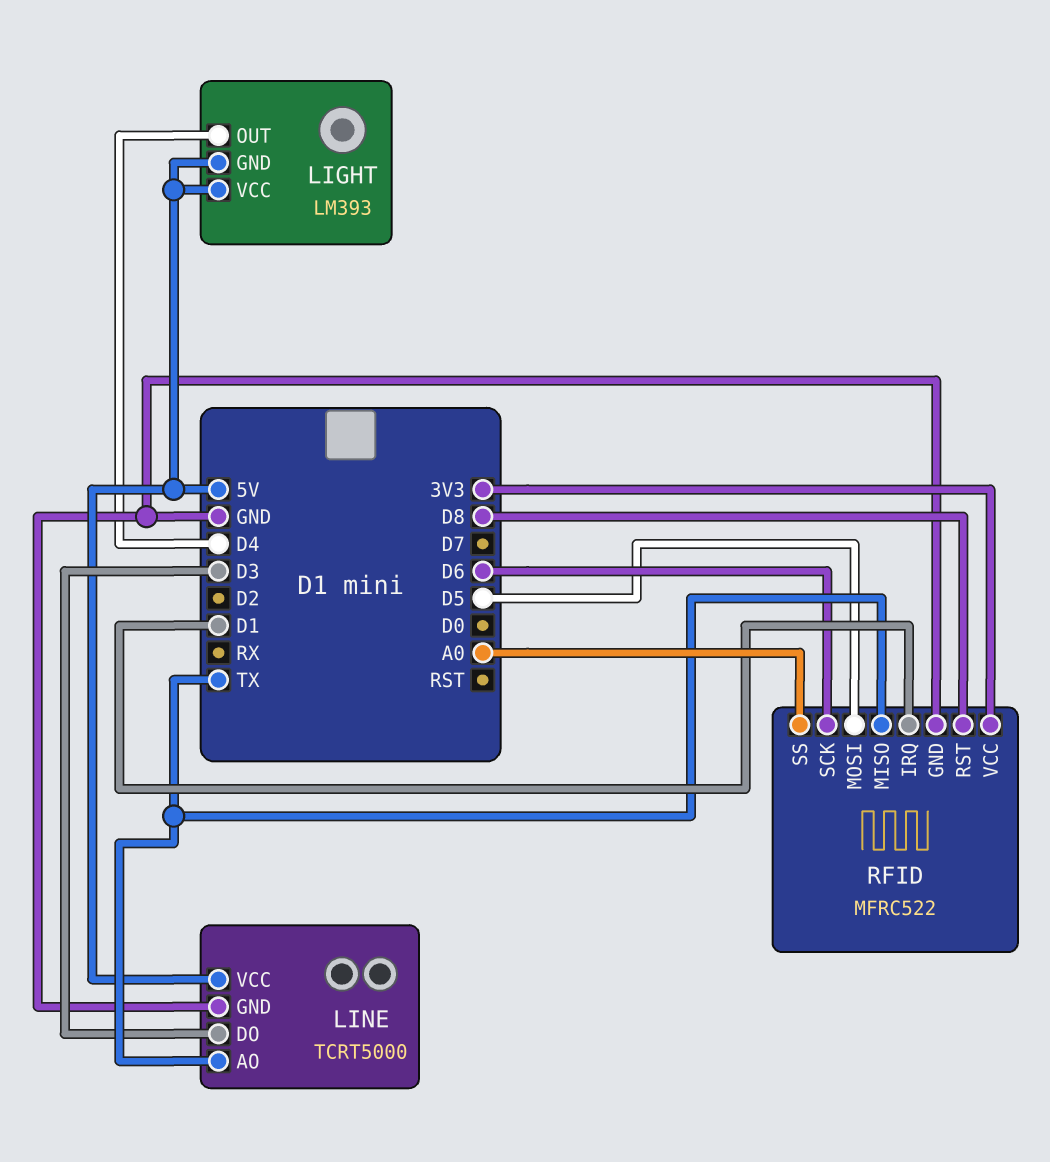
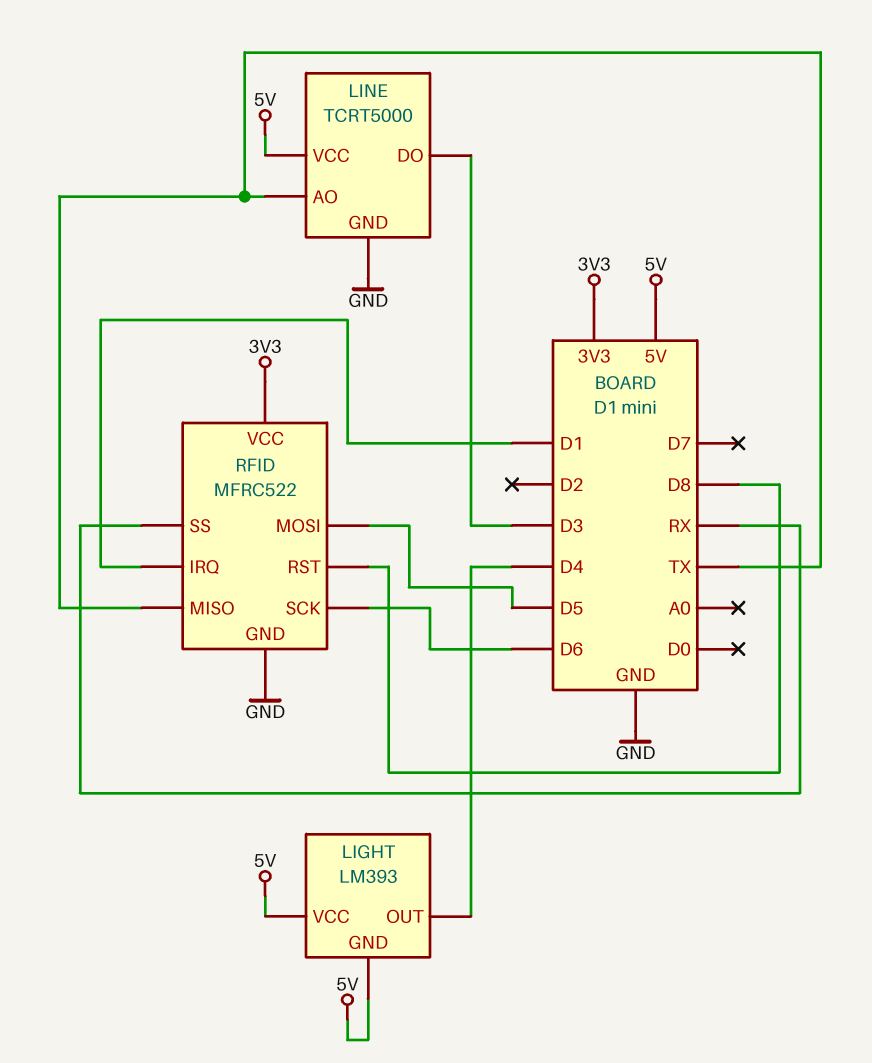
RFID pin SS: A0 -> RX

